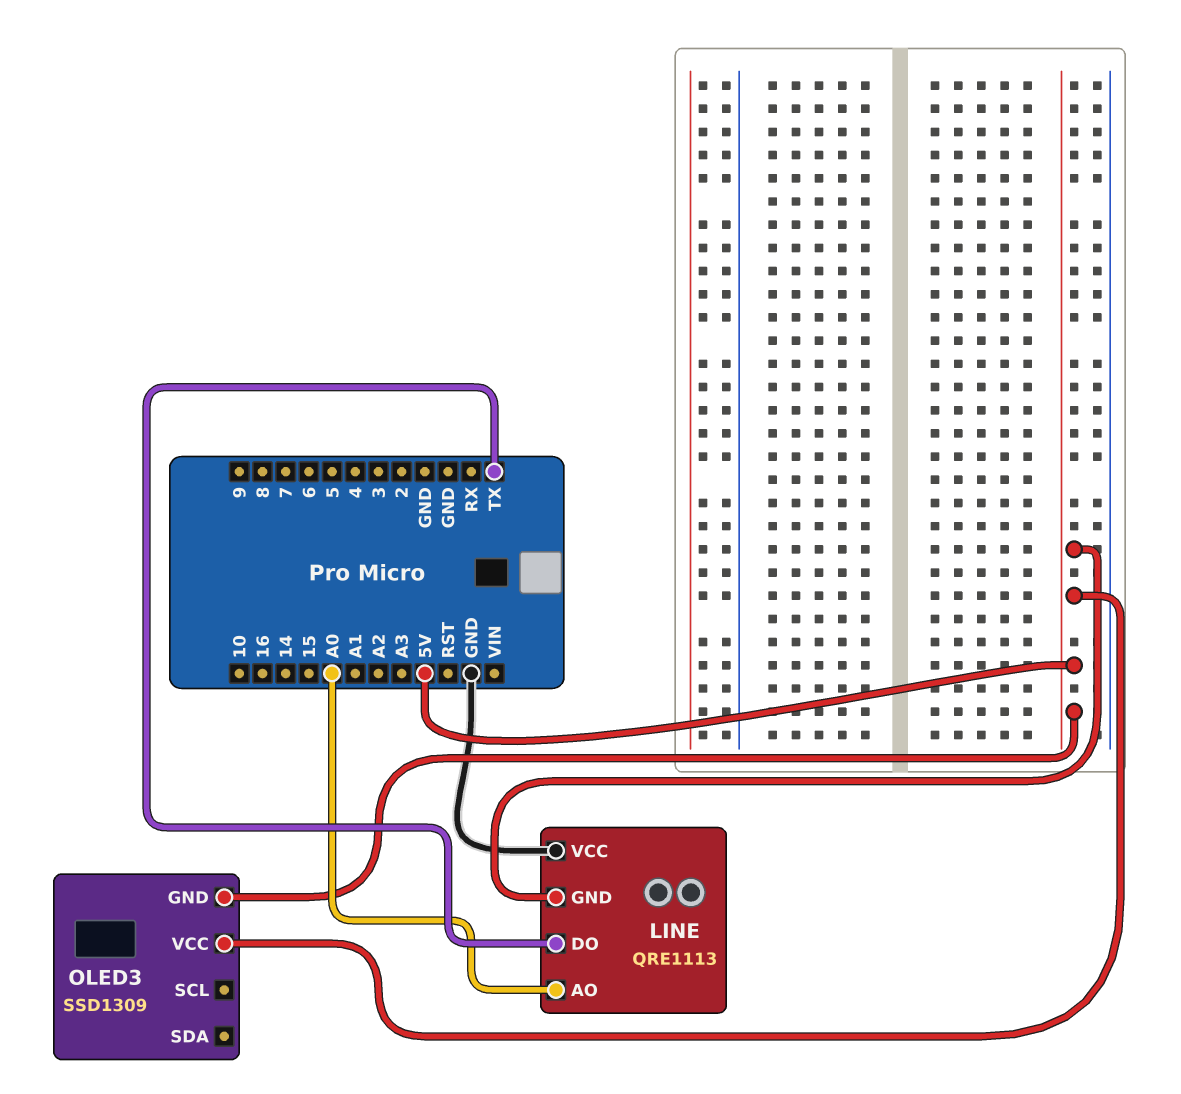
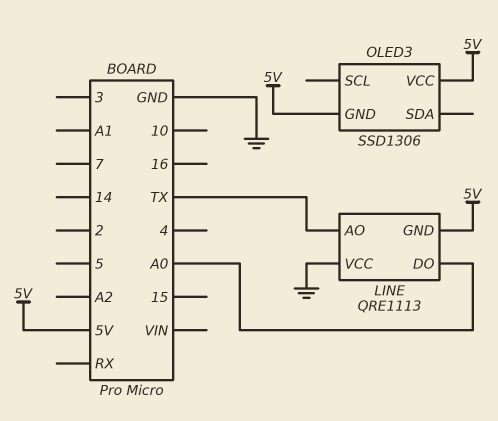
LINE pin AO: A0 -> TX
LINE pin DO: TX -> A0
OLED3: SSD1309 -> SSD1306

